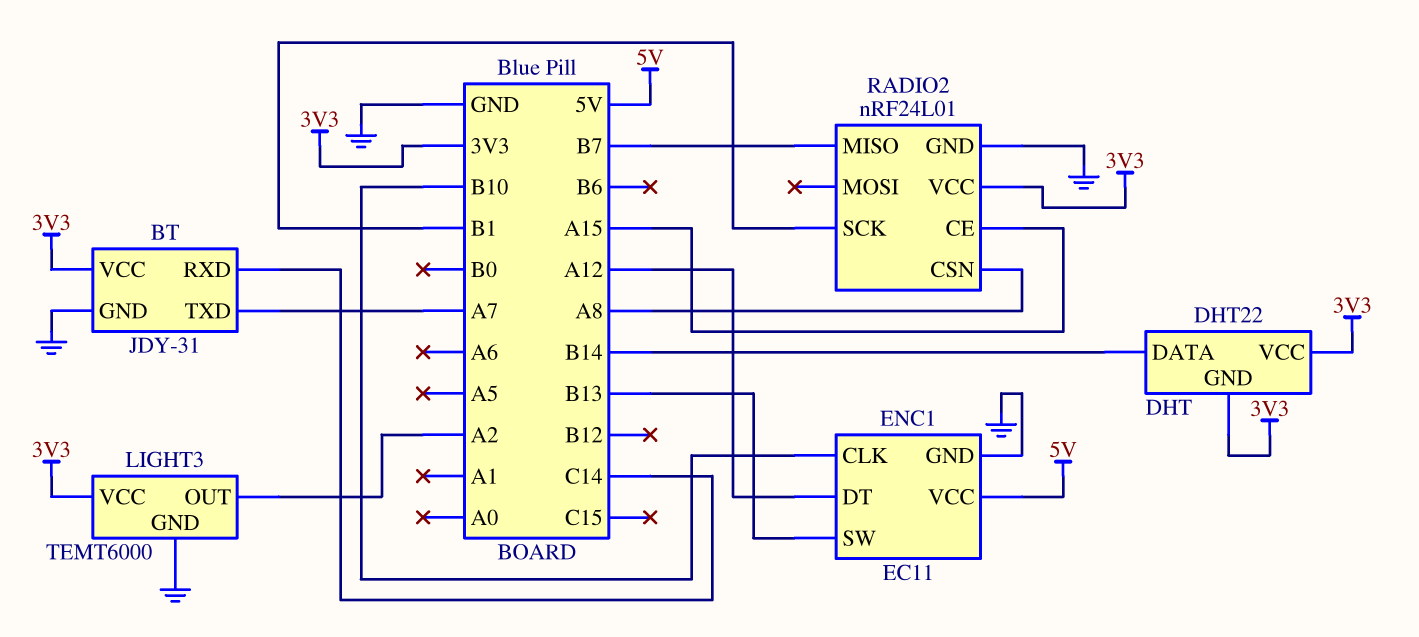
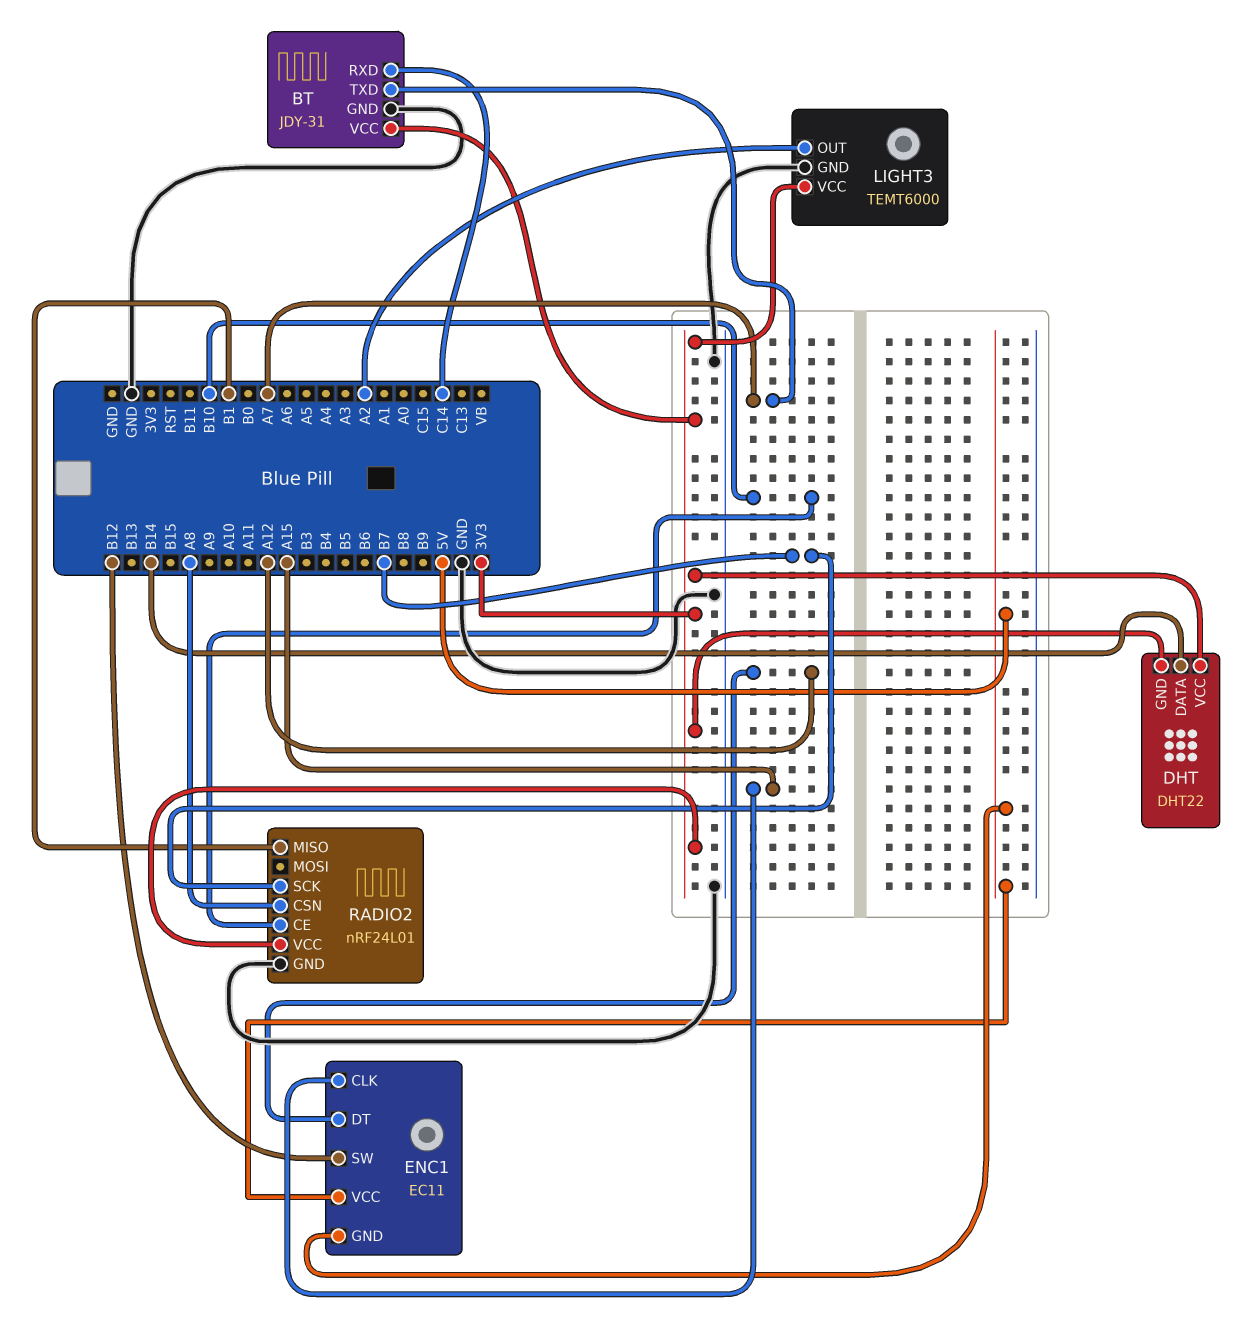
ENC1 pin CLK: B10 -> A15
ENC1 pin GND: GND -> 5V
ENC1 pin SW: B13 -> B12
RADIO2 pin CE: A15 -> B10
RADIO2 pin MISO: B7 -> B1
RADIO2 pin SCK: B1 -> B7

